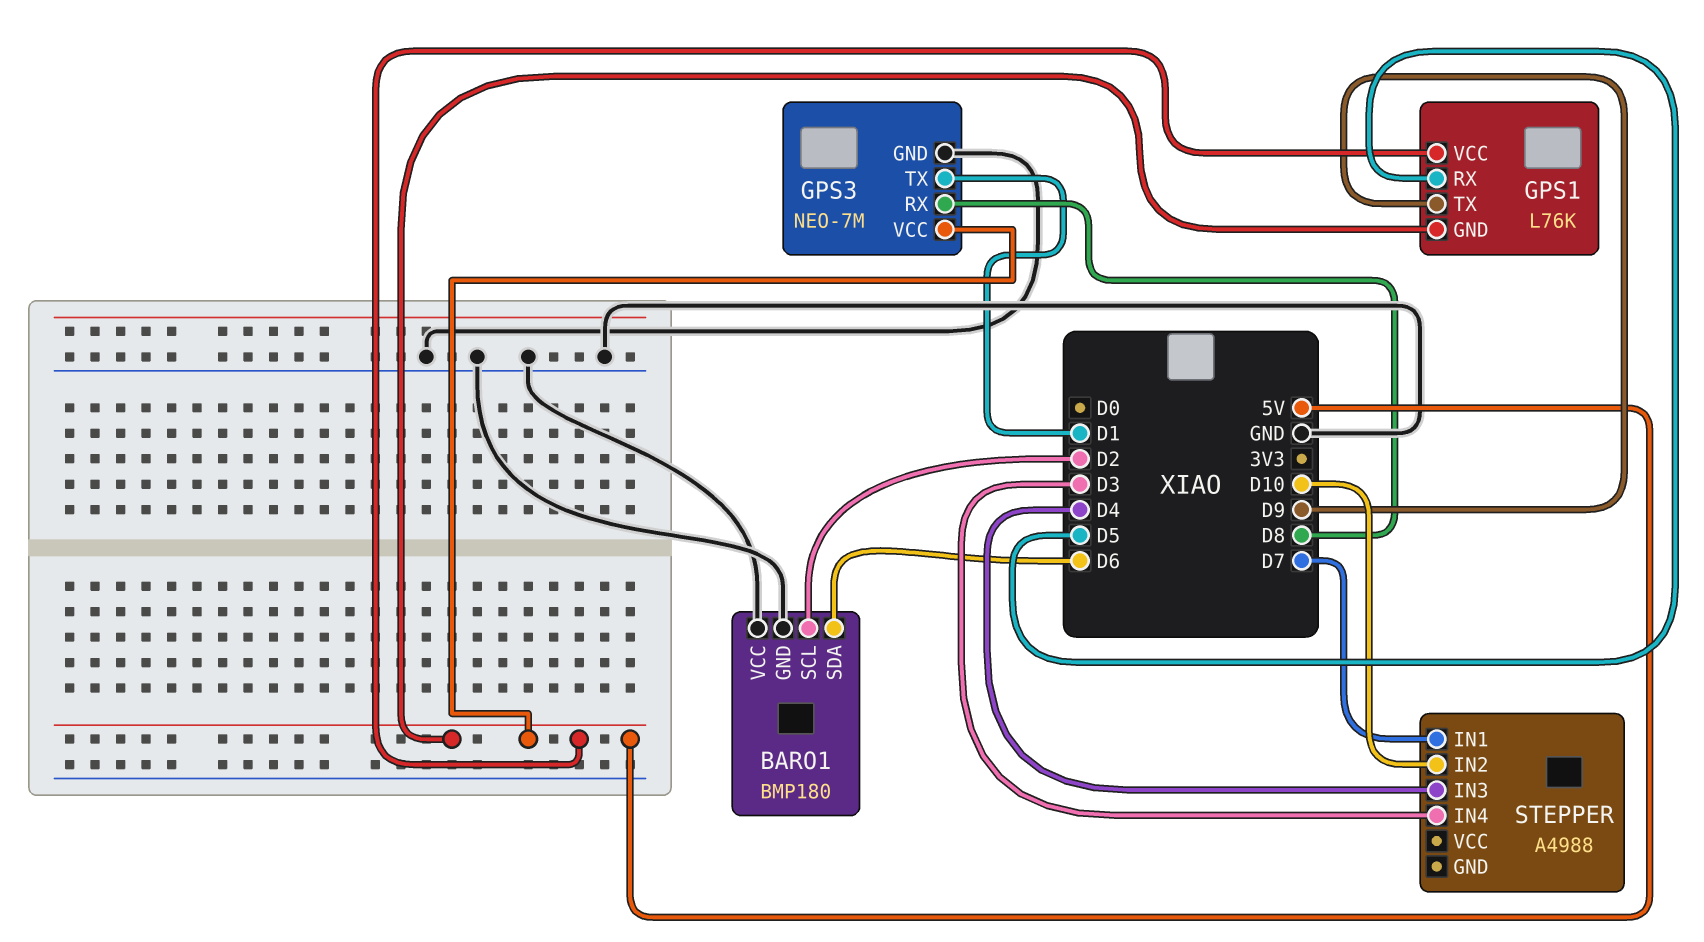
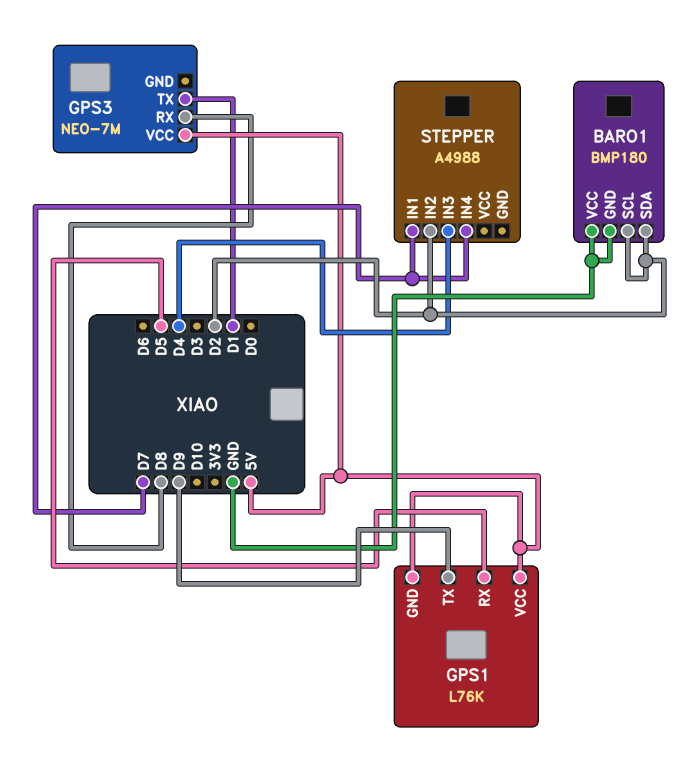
BARO1 pin SDA: D6 -> D2
GPS3 pin GND: GND -> none
STEPPER pin IN2: D10 -> D2
STEPPER pin IN4: D3 -> D7

